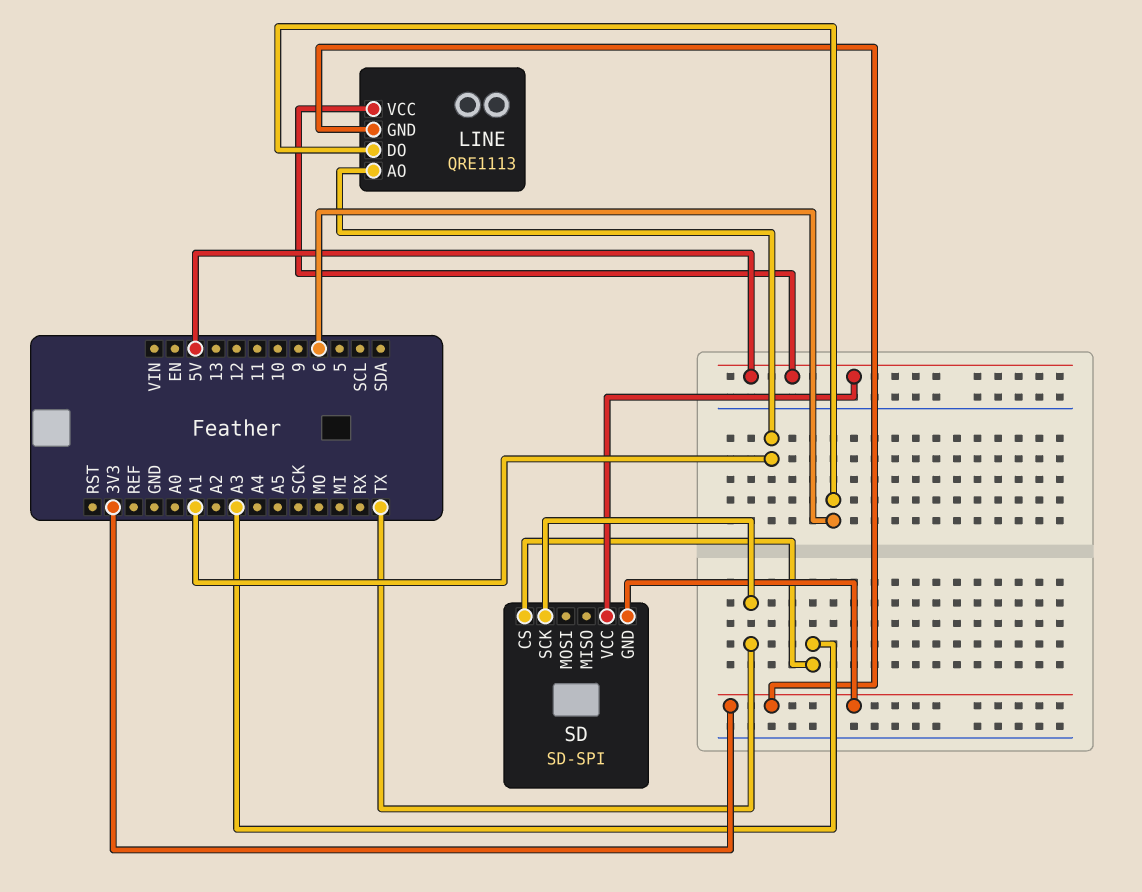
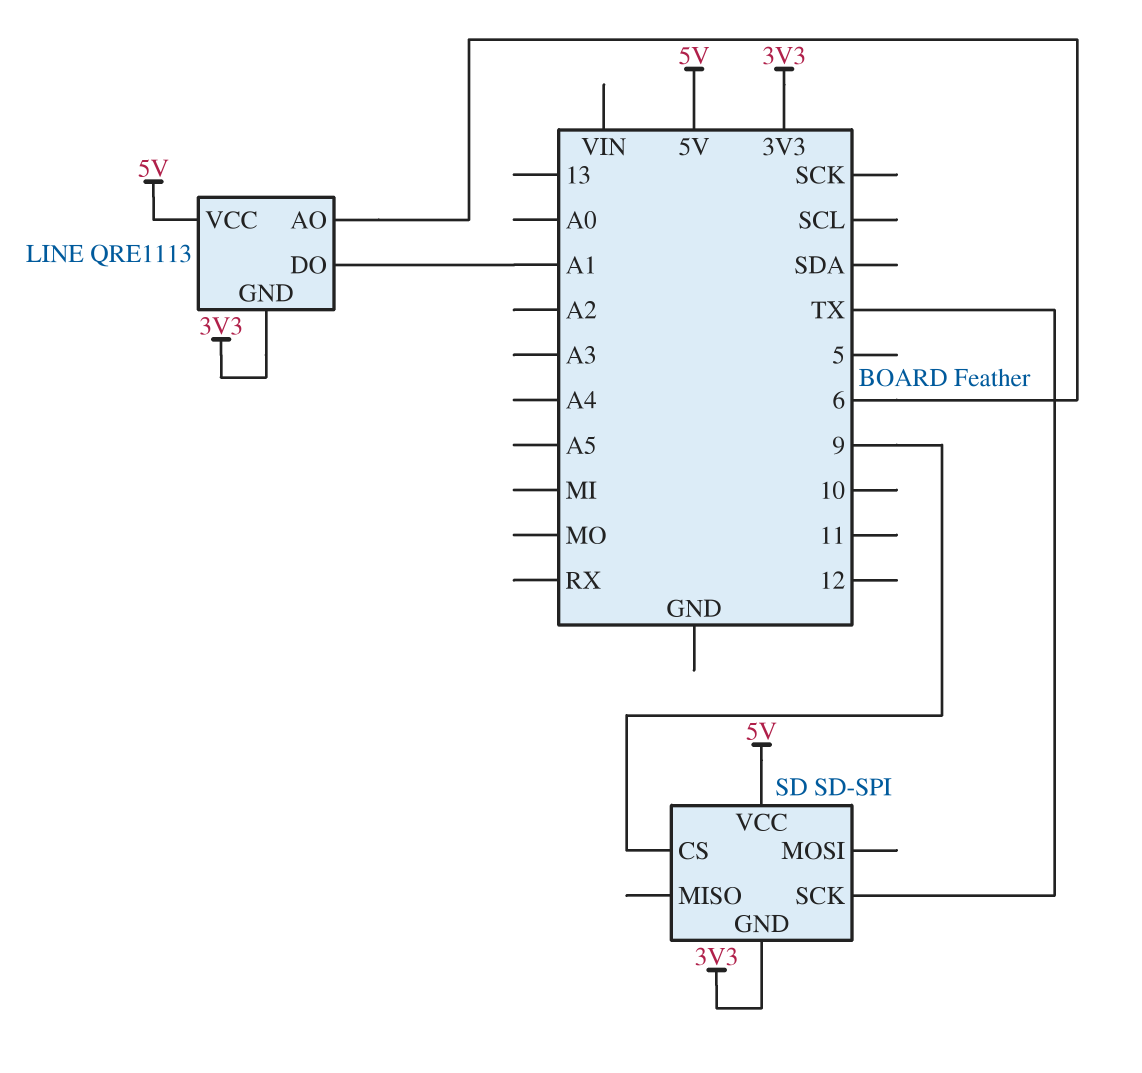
LINE pin AO: A1 -> 6
LINE pin DO: 6 -> A1
SD pin CS: A3 -> 9

